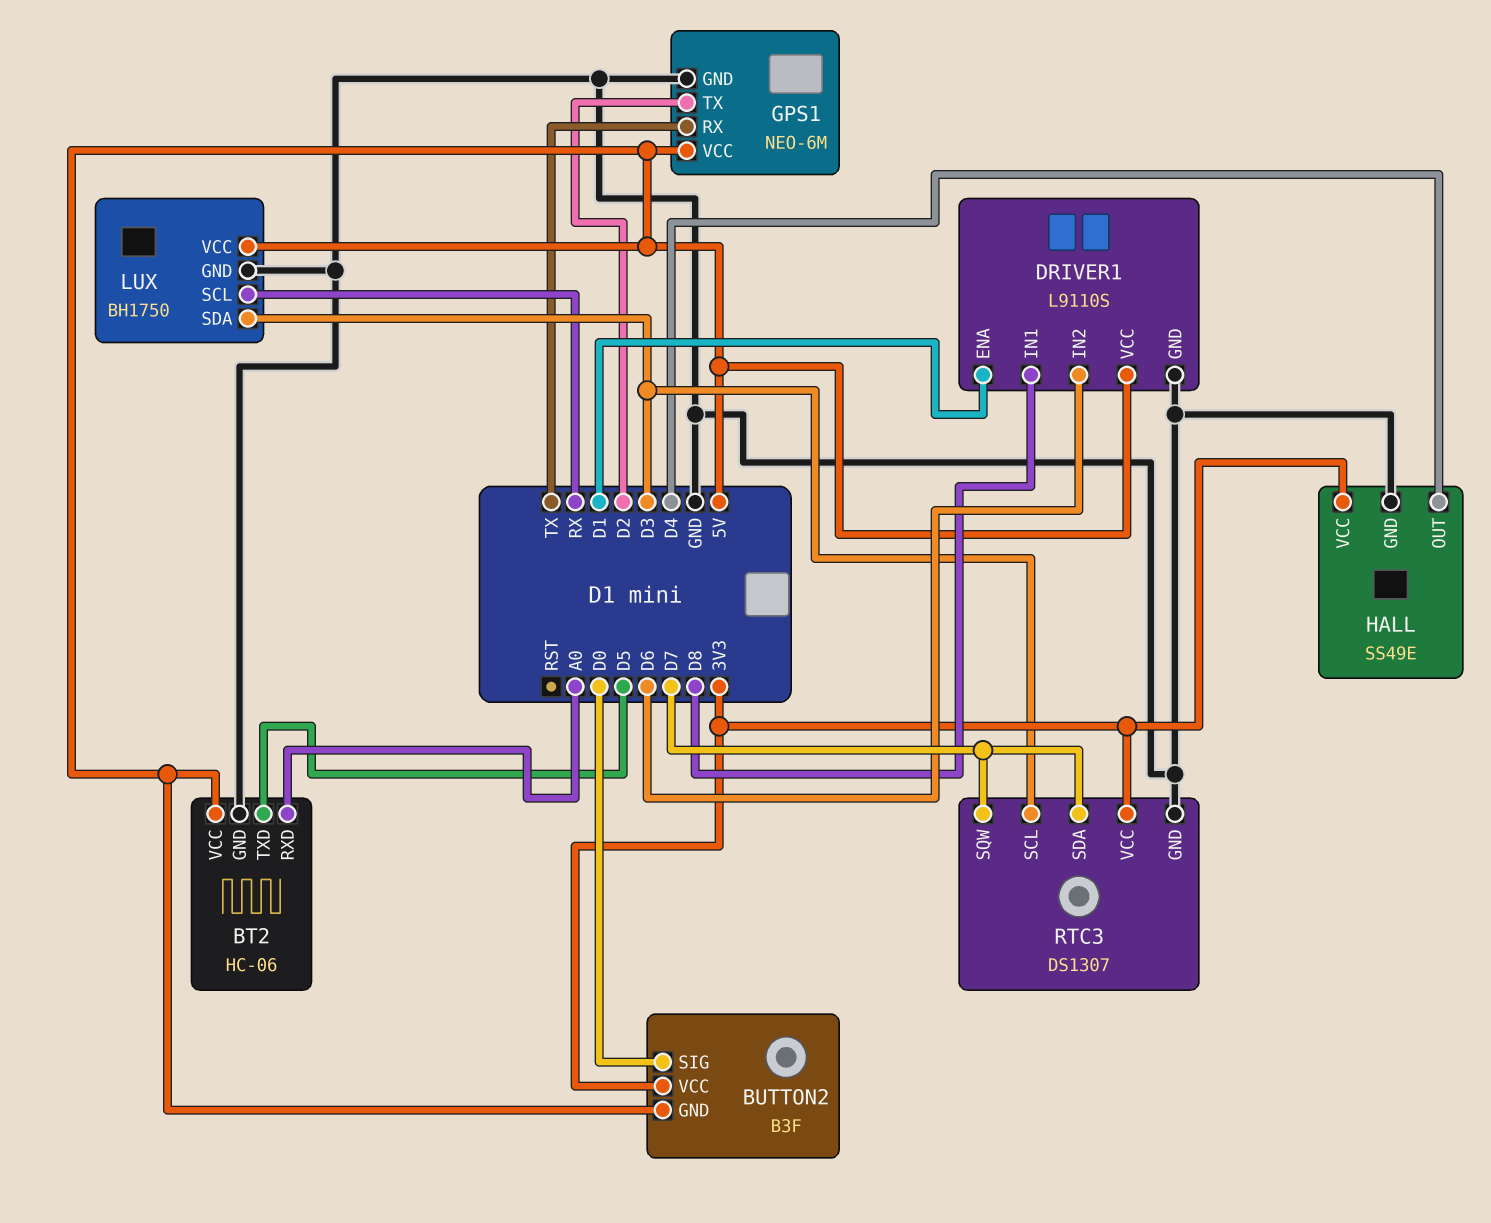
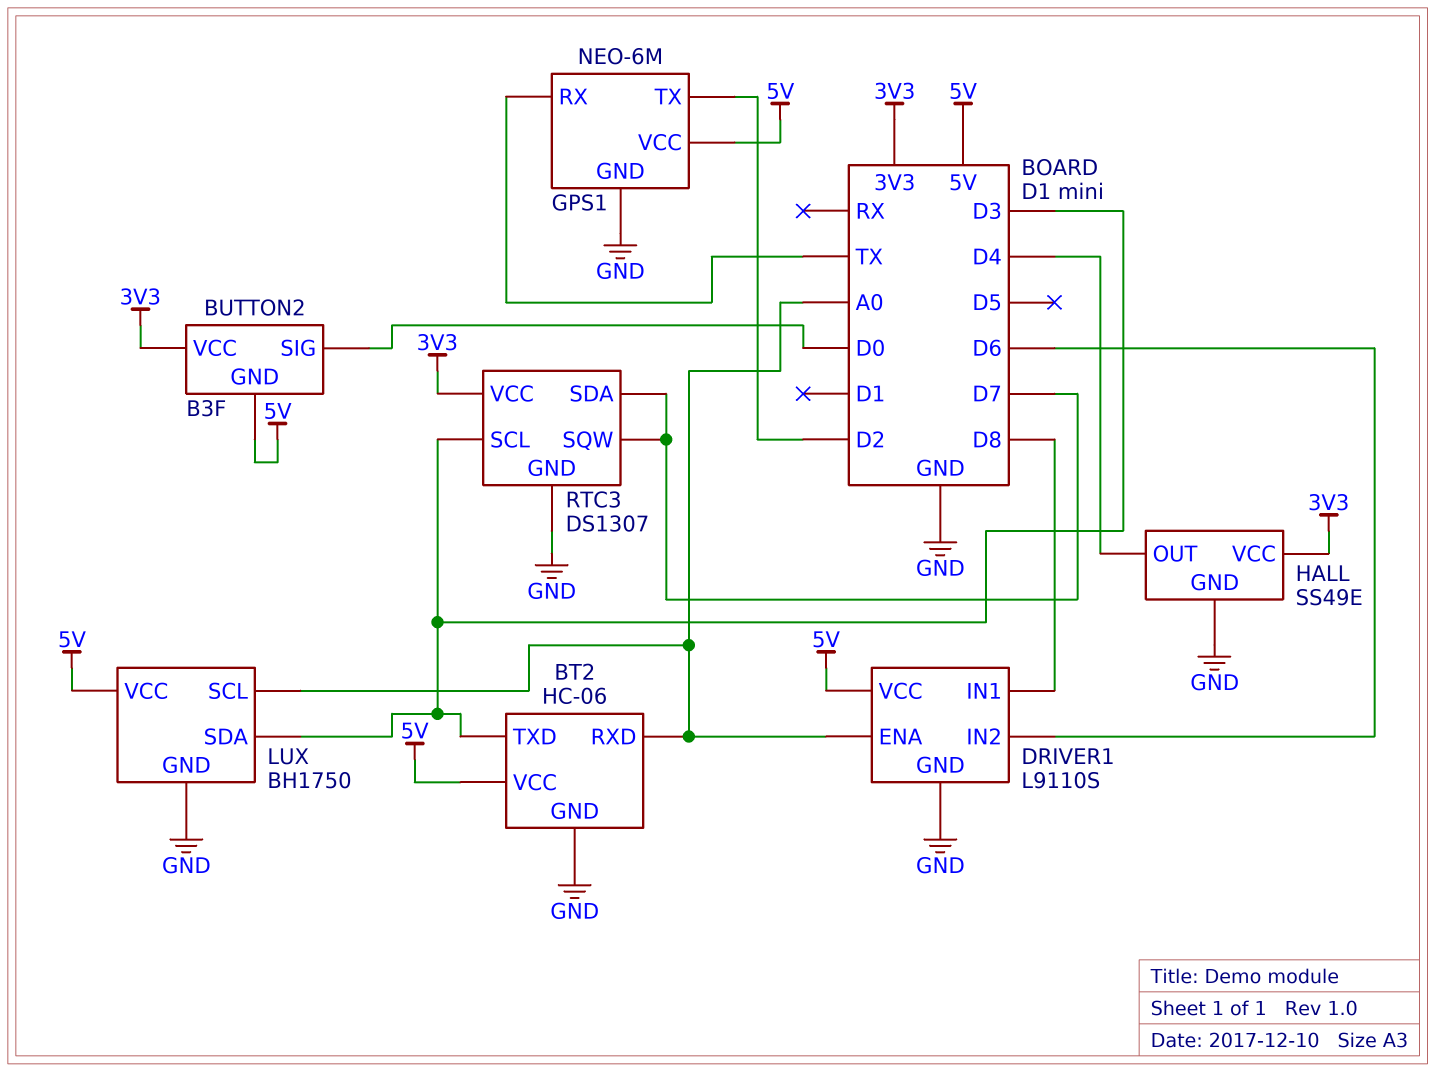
BT2 pin TXD: D5 -> D3
DRIVER1 pin ENA: D1 -> A0
LUX pin SCL: RX -> A0

